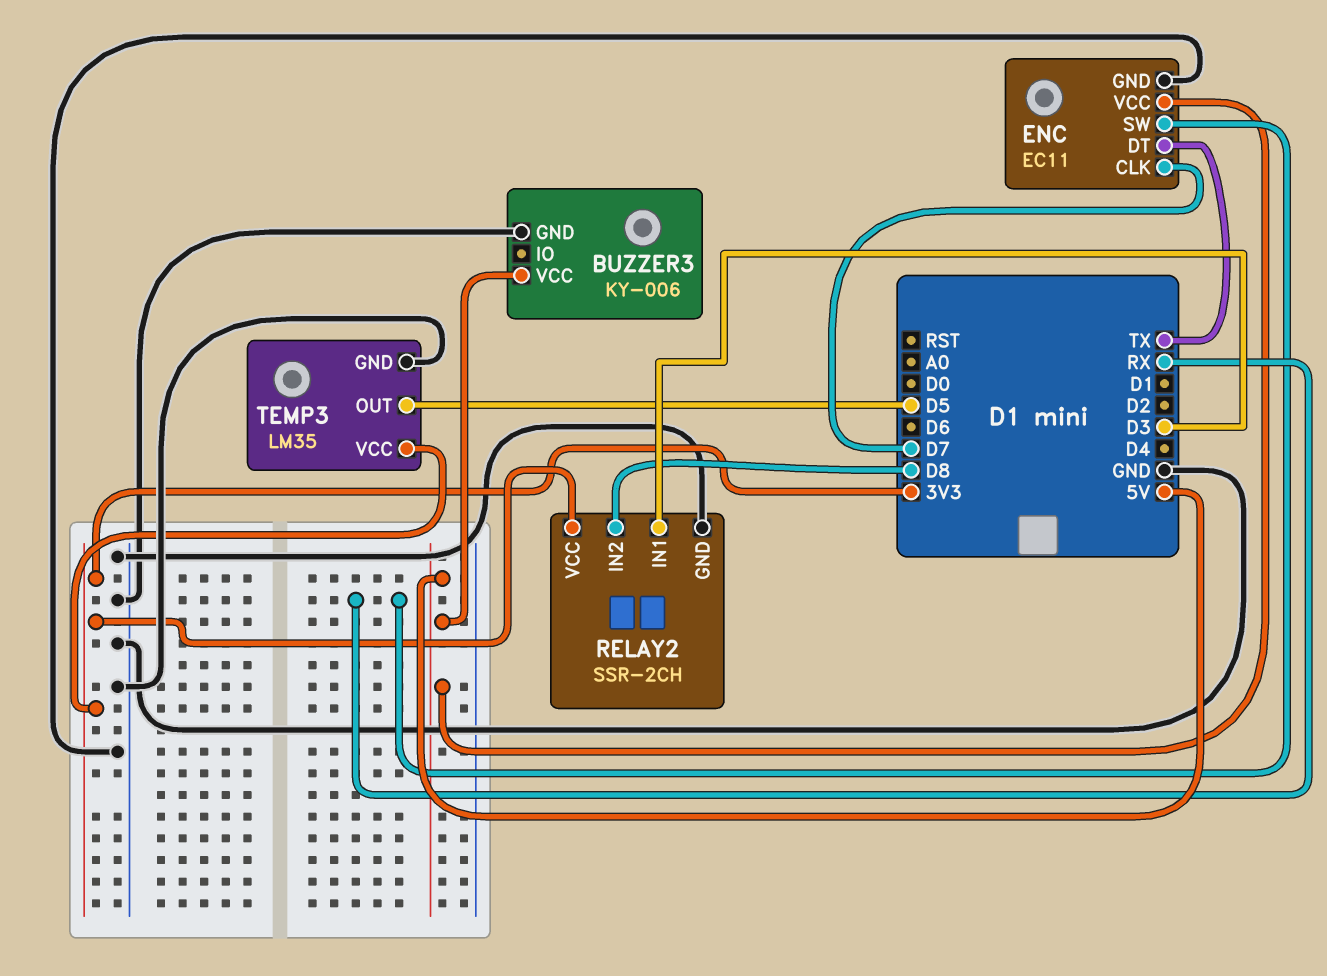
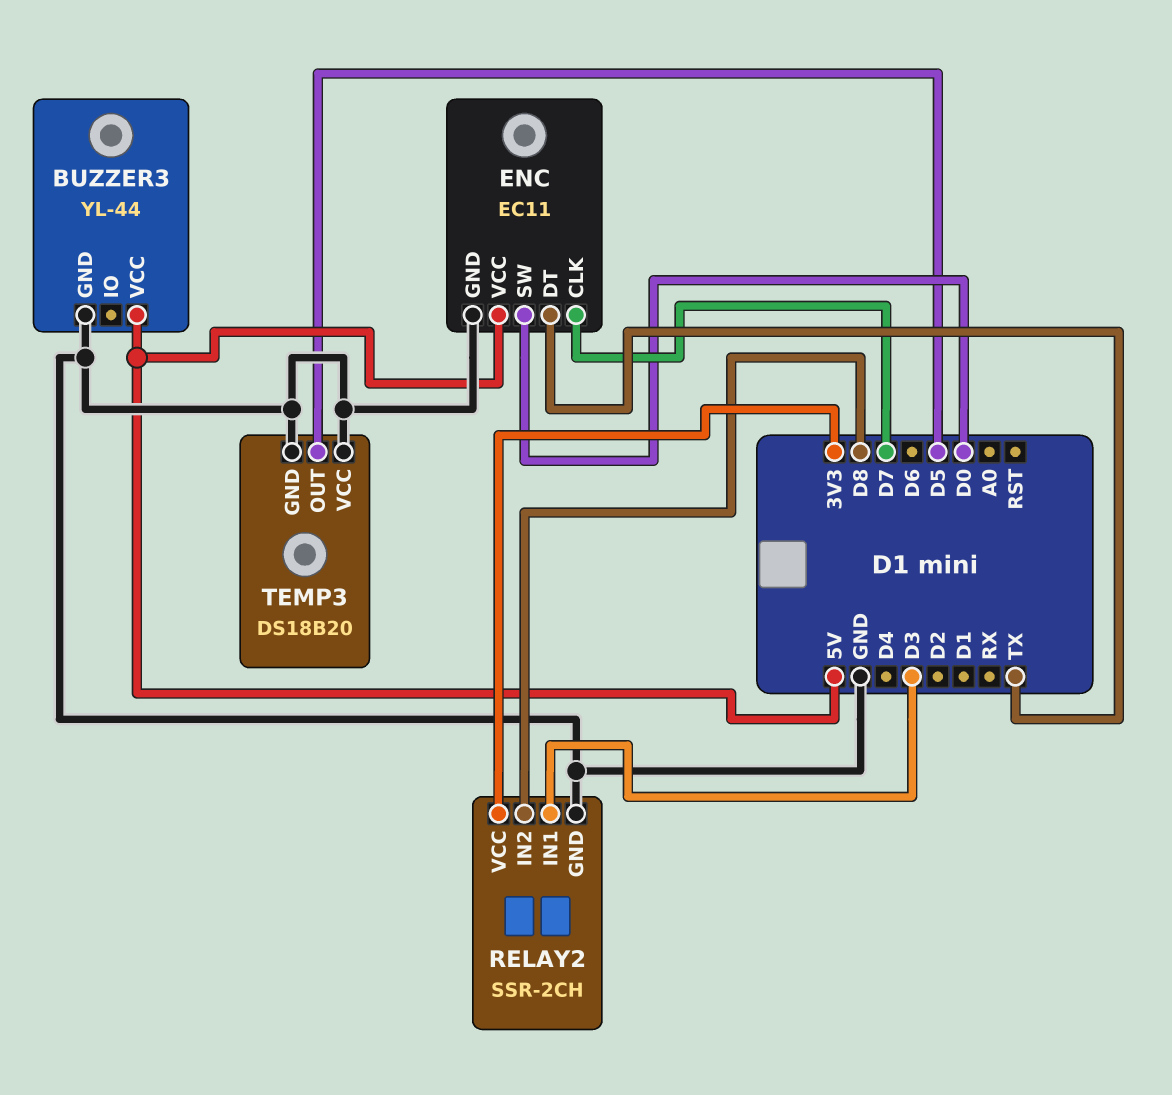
BUZZER3: KY-006 -> YL-44
ENC pin SW: RX -> D0
TEMP3: LM35 -> DS18B20
TEMP3 pin VCC: 3V3 -> GND

